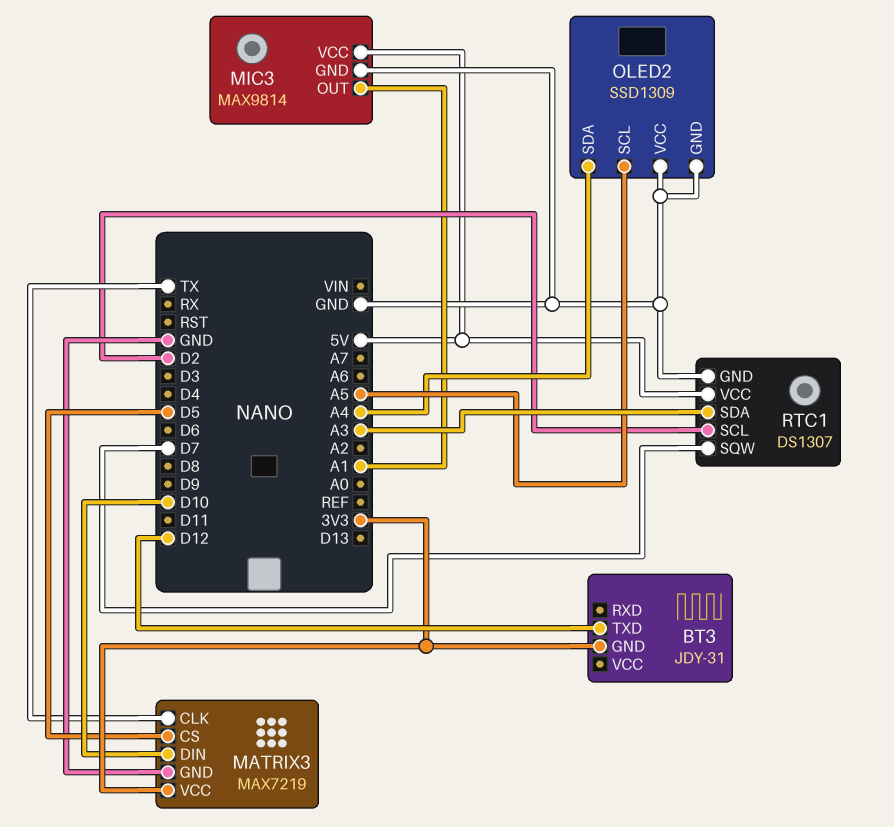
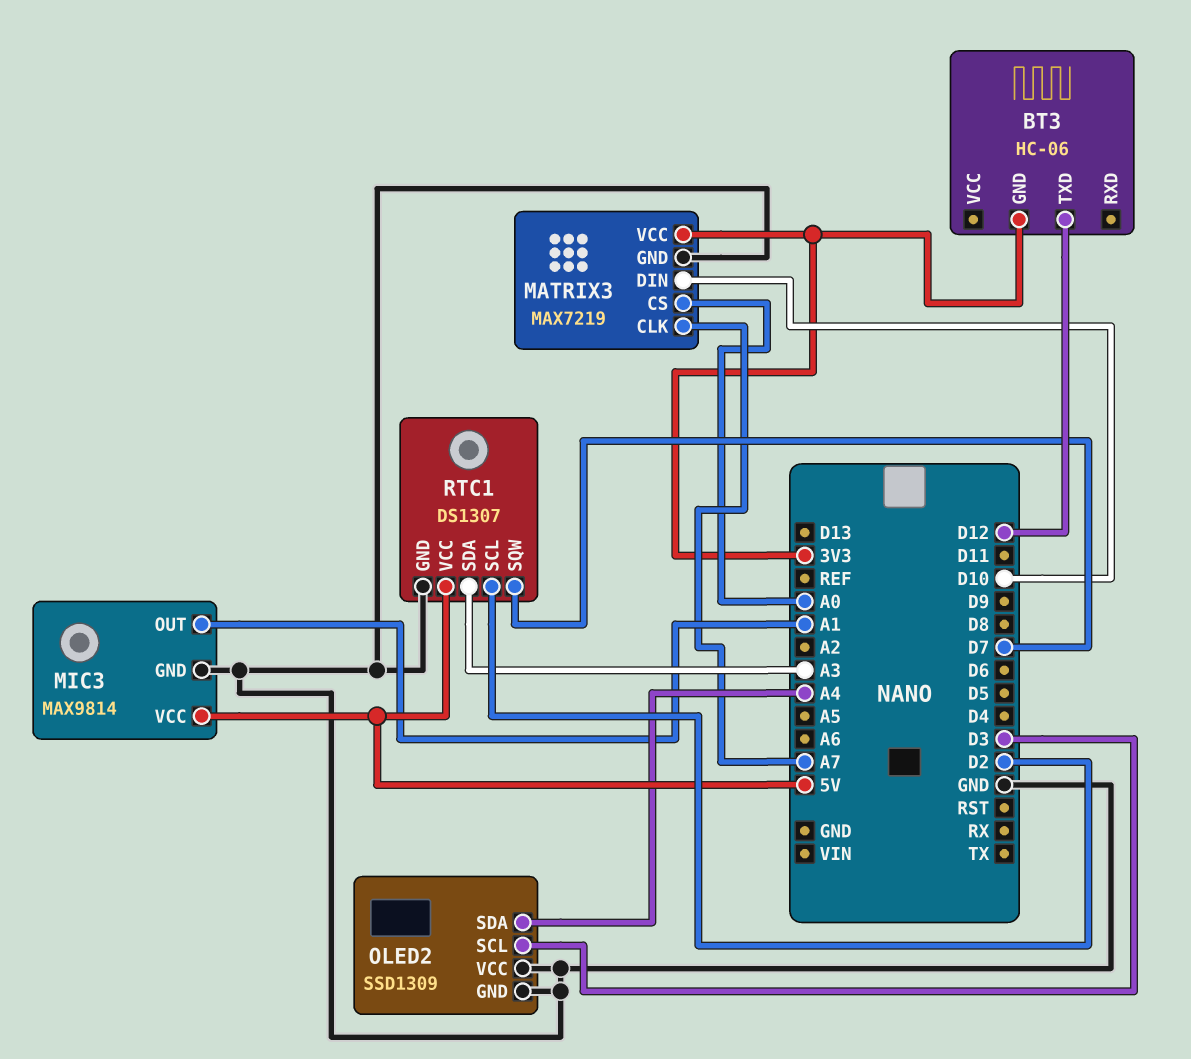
BT3: JDY-31 -> HC-06
MATRIX3 pin CLK: TX -> A7
MATRIX3 pin CS: D5 -> A0
OLED2 pin SCL: A5 -> D3

